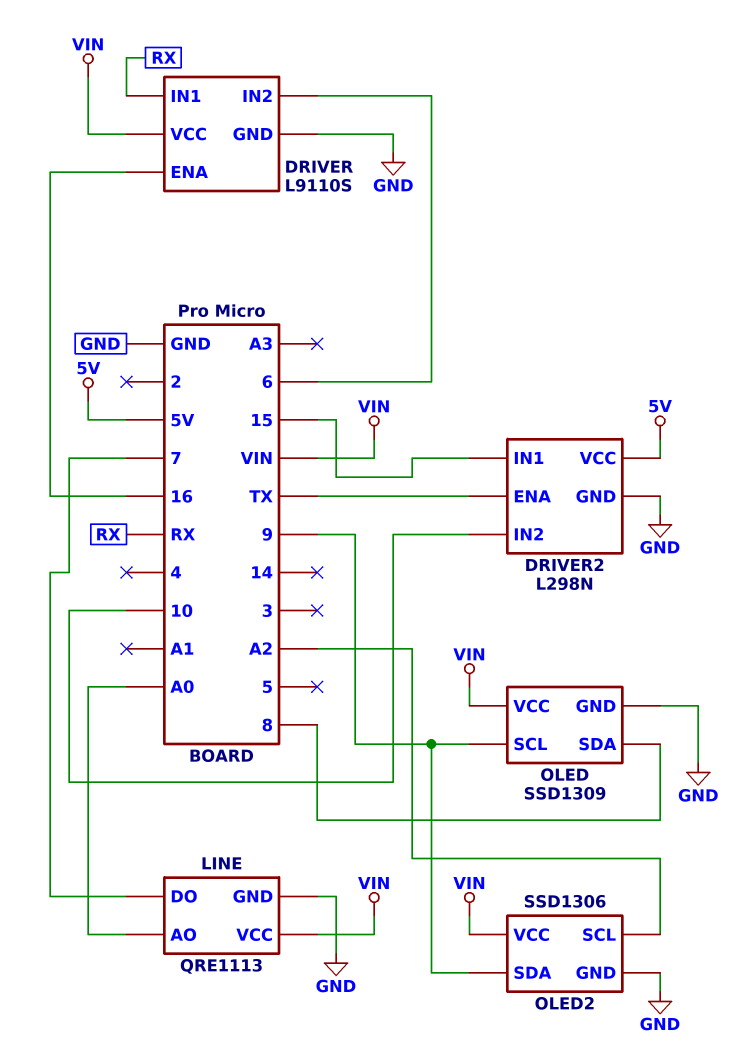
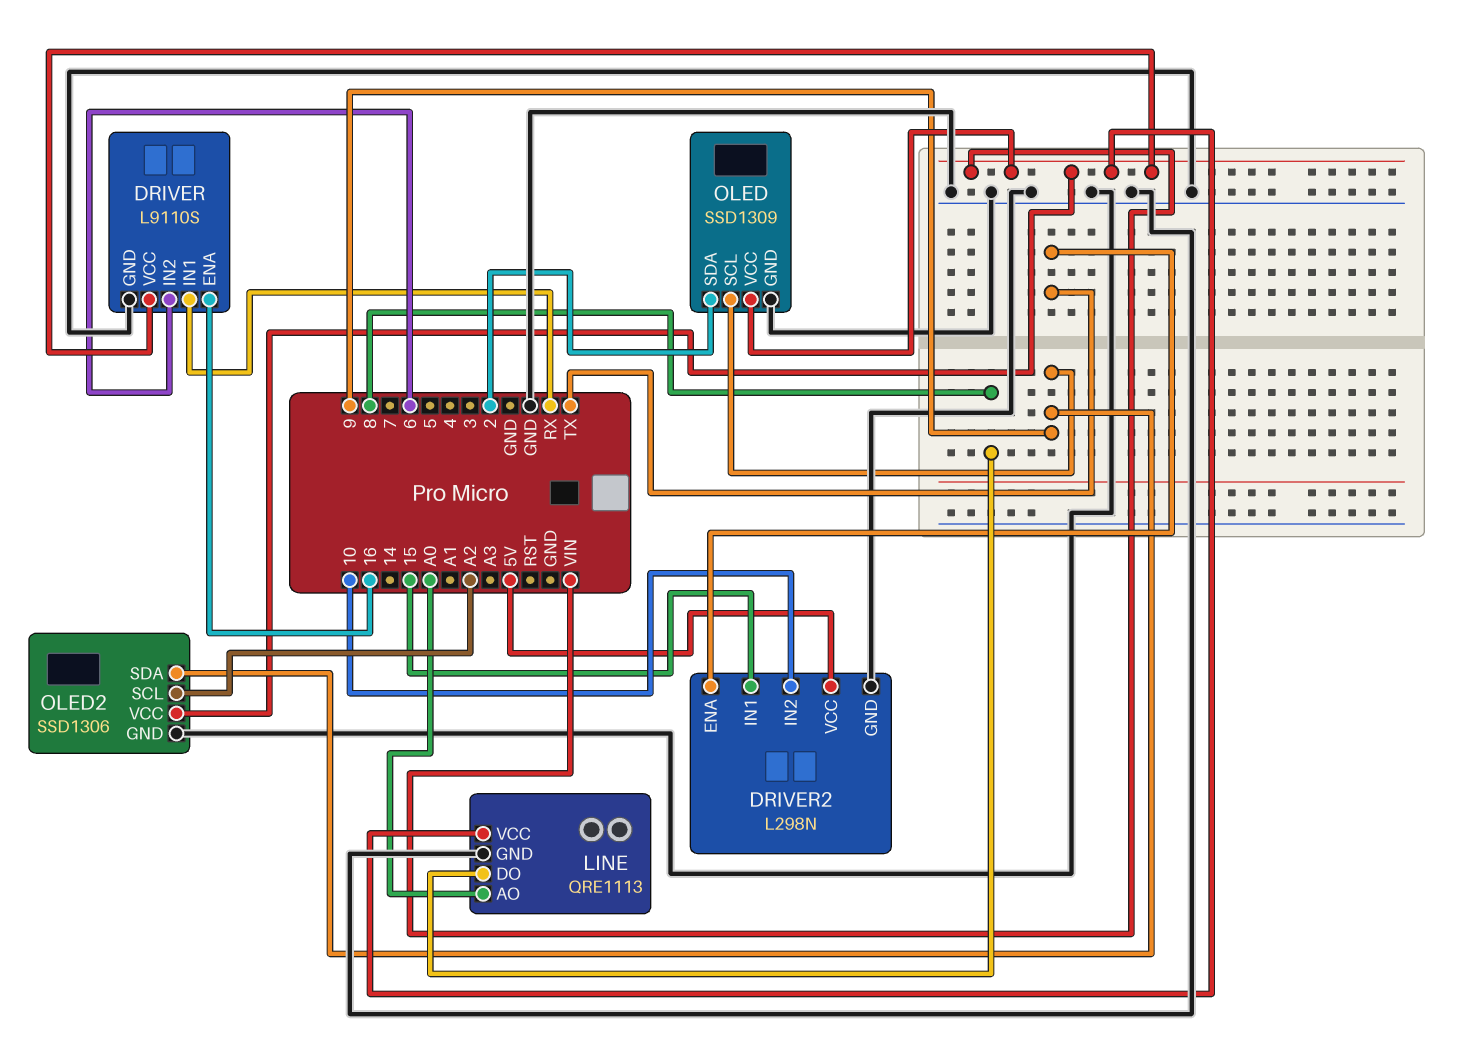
LINE pin DO: 7 -> 8
OLED pin SDA: 8 -> 2

